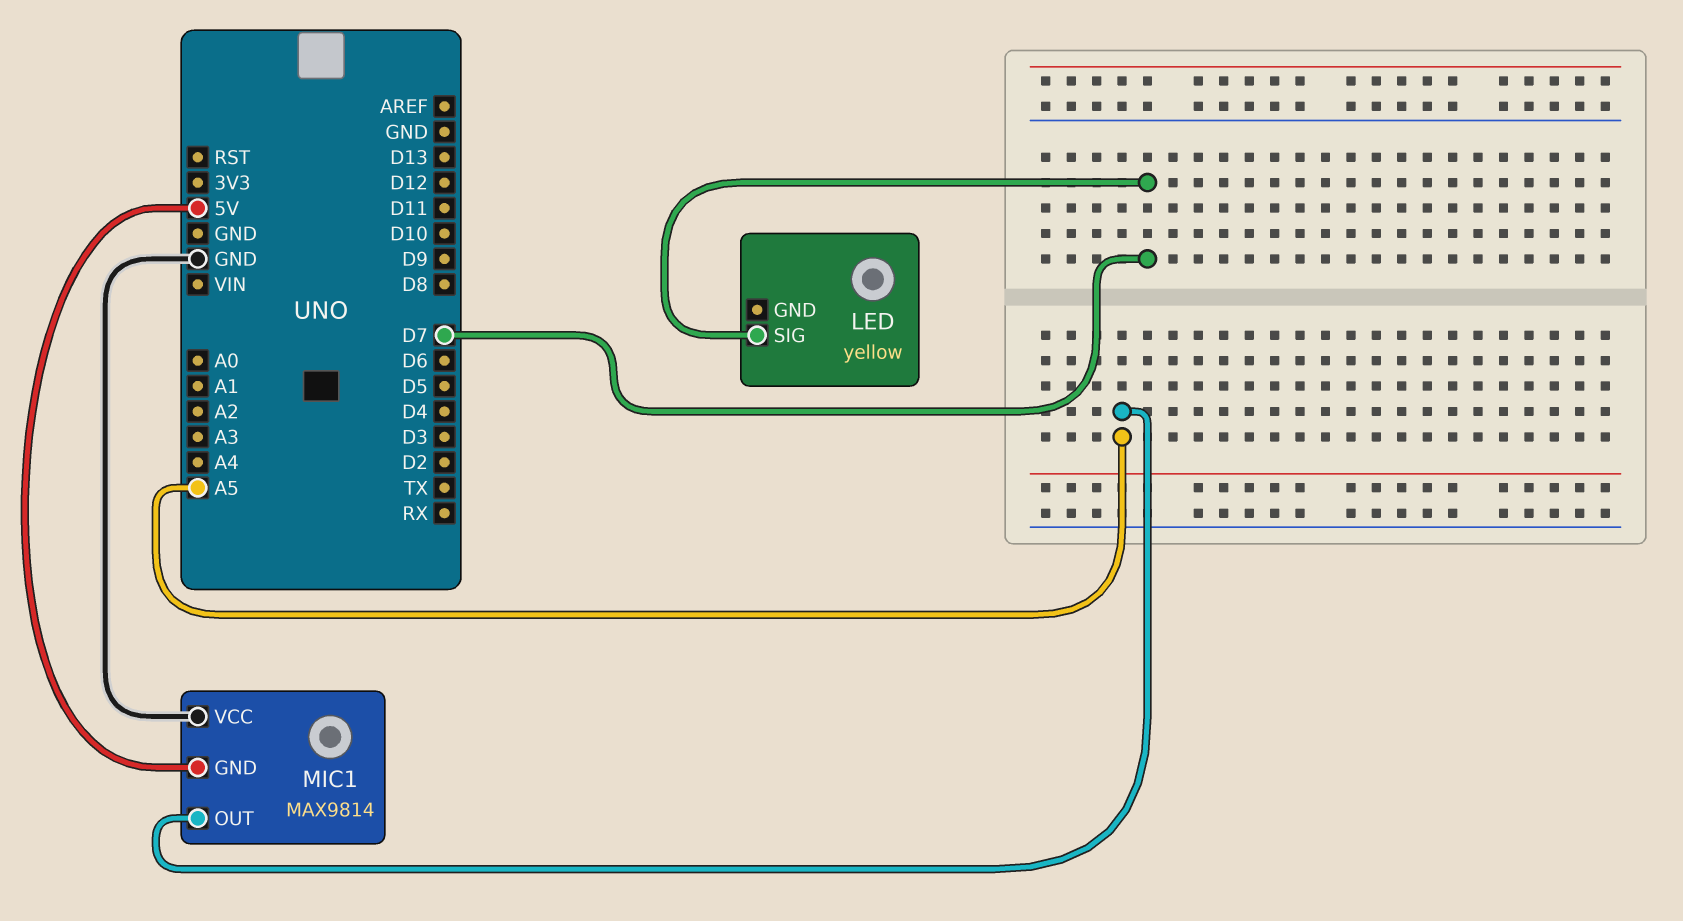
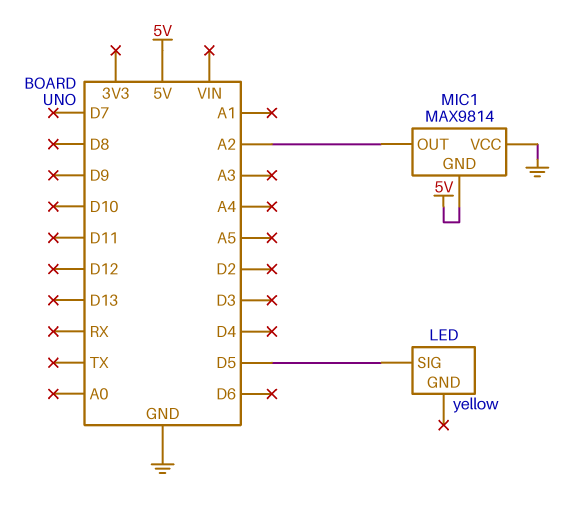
LED pin SIG: D7 -> D5
MIC1 pin OUT: A5 -> A2

